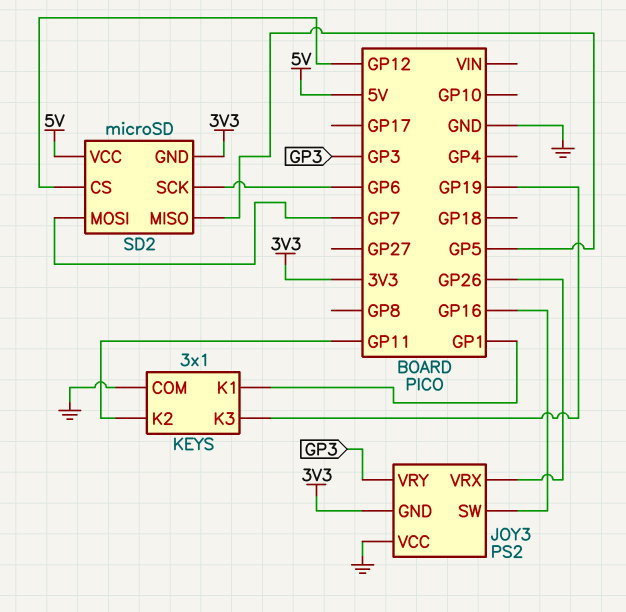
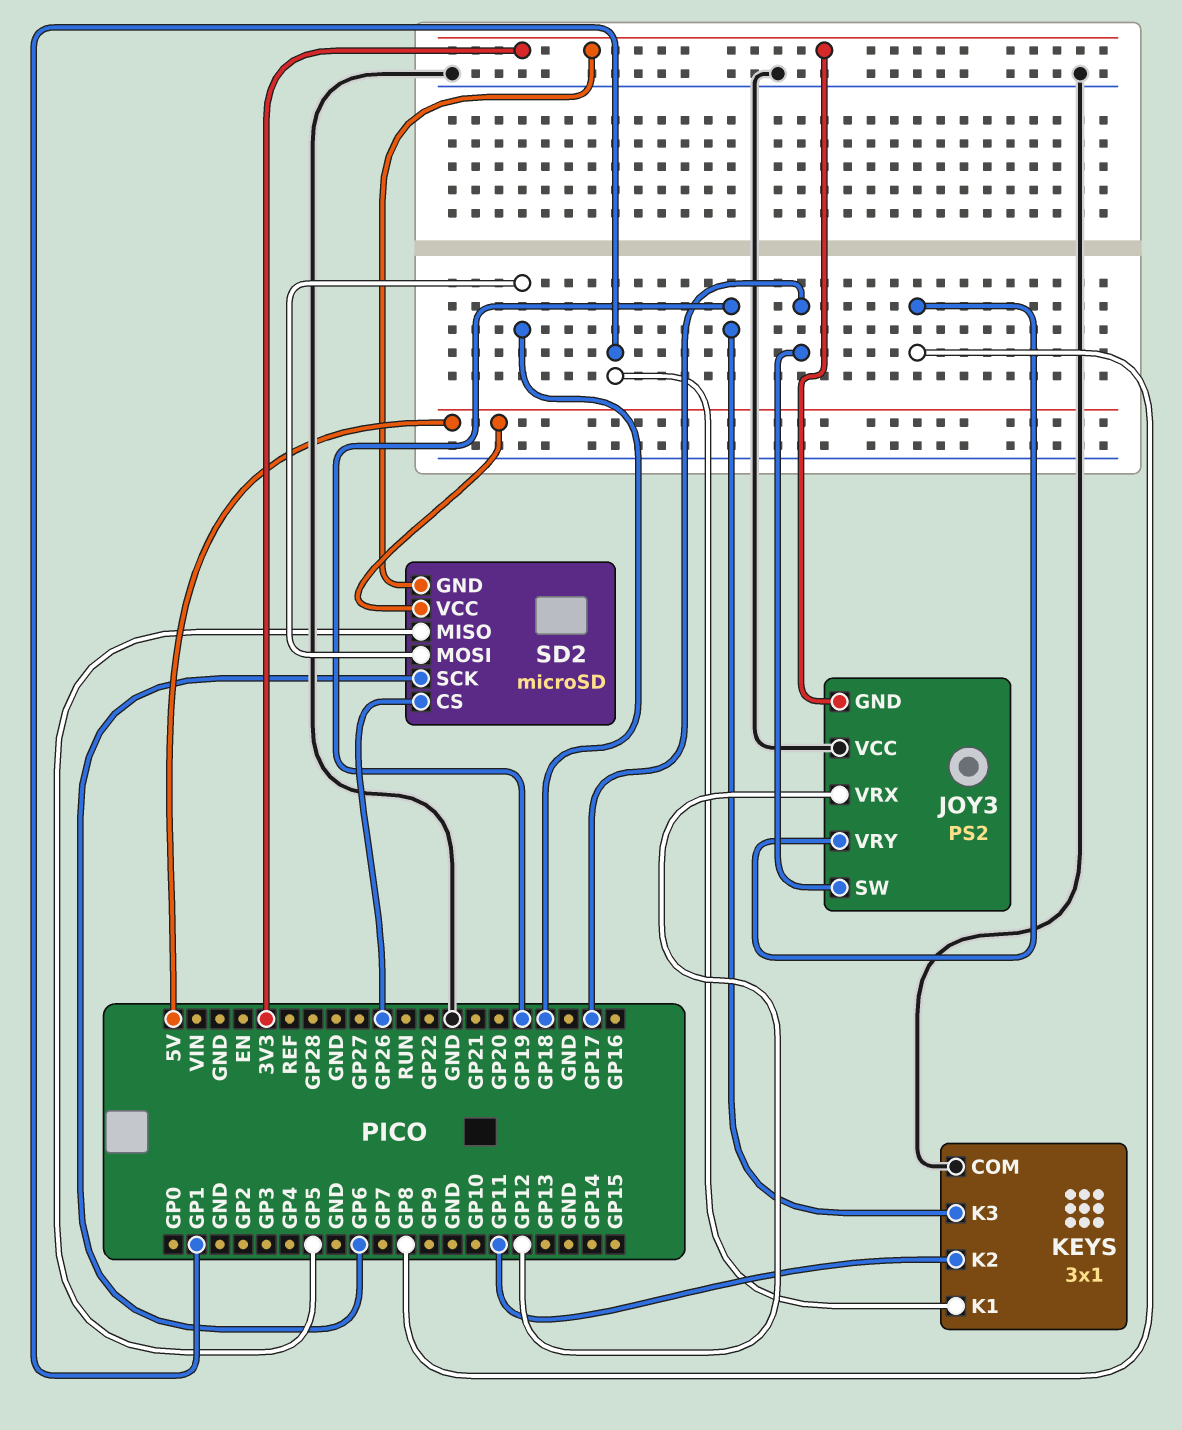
JOY3 pin SW: GP16 -> GP17
JOY3 pin VRX: GP26 -> GP12
JOY3 pin VRY: GP3 -> GP8
SD2 pin CS: GP12 -> GP26
SD2 pin MOSI: GP7 -> GP18

